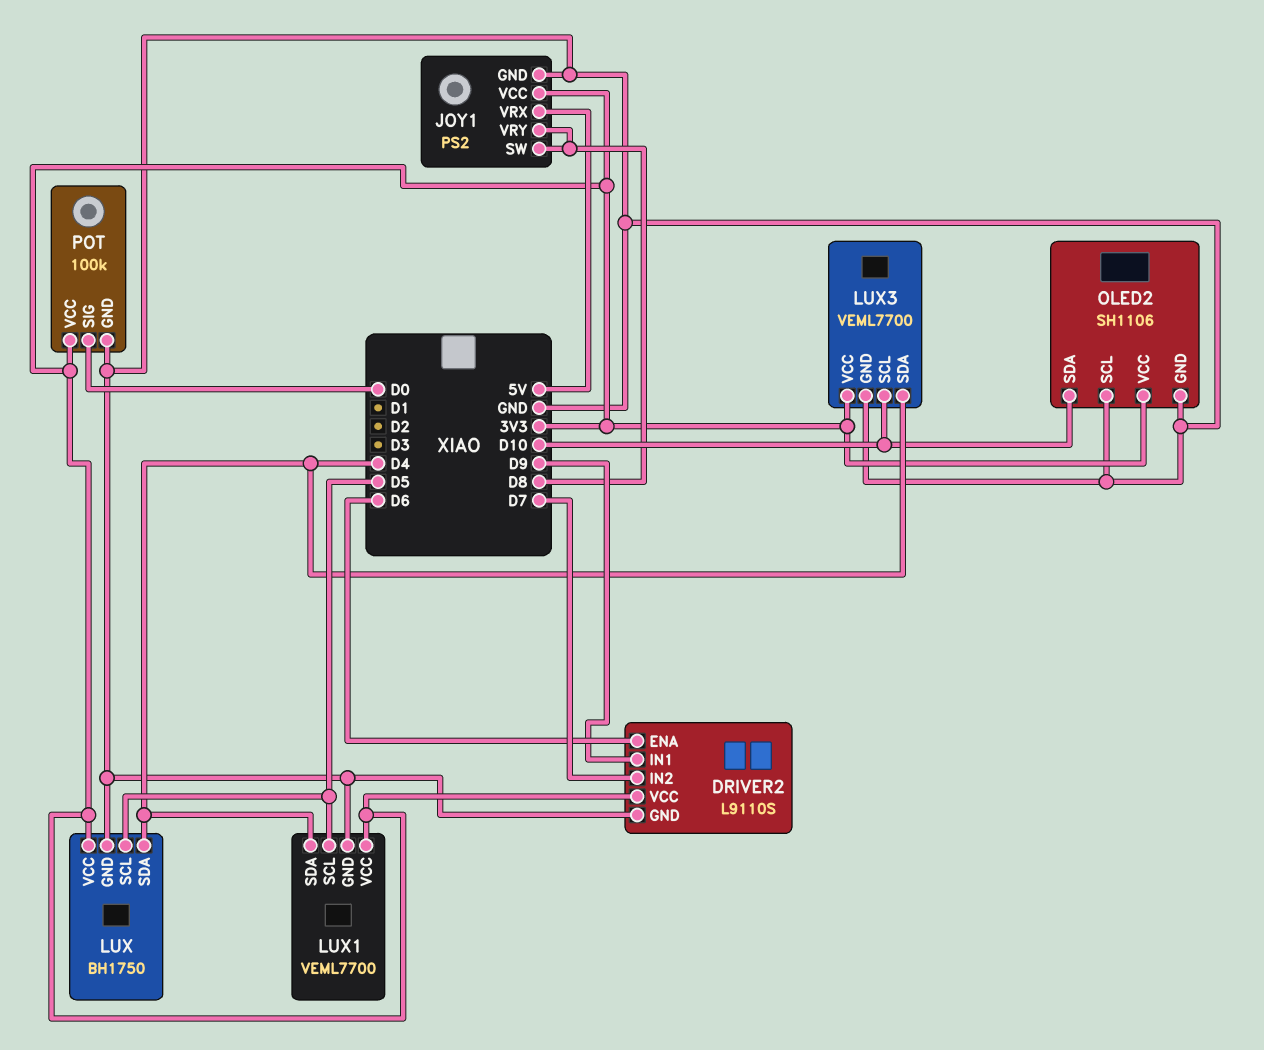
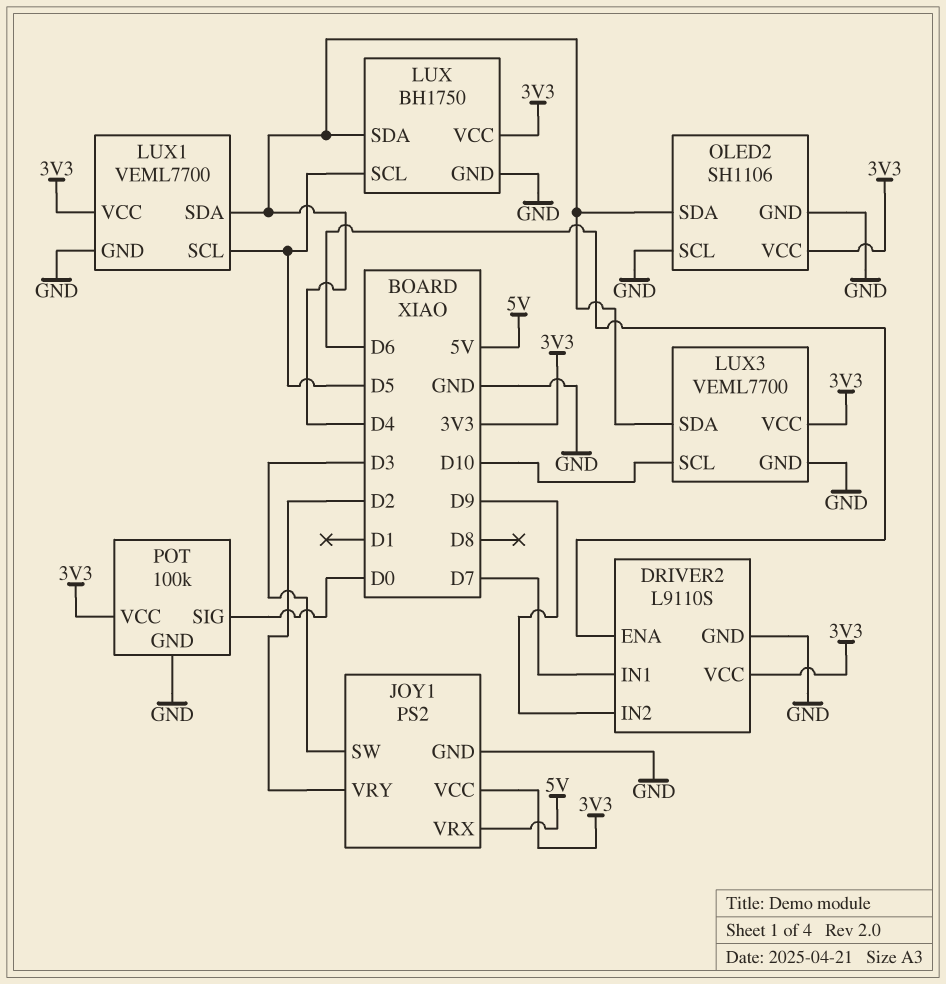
DRIVER2 pin IN1: D9 -> D7
DRIVER2 pin IN2: D7 -> D9
JOY1 pin SW: D8 -> D3
JOY1 pin VRY: D8 -> D2
OLED2 pin SDA: D10 -> D4

